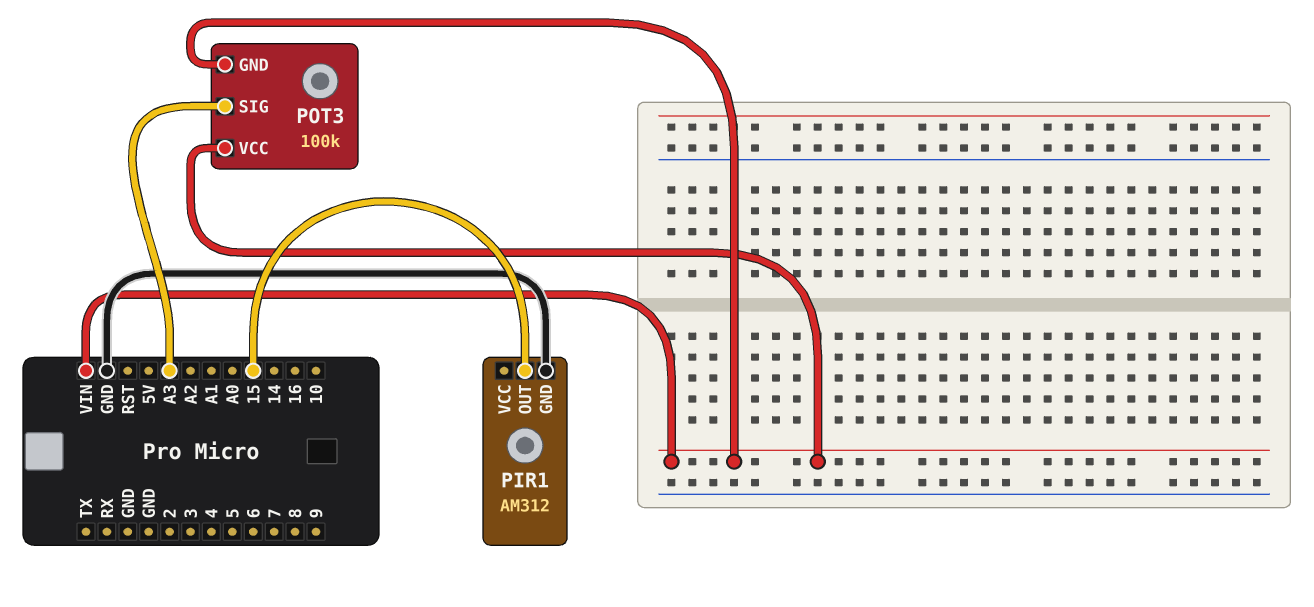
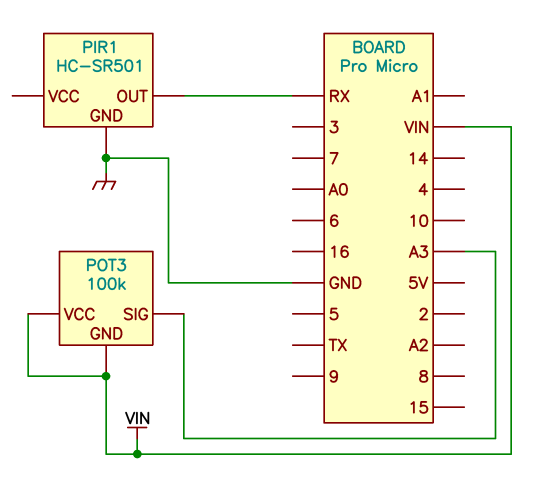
PIR1: AM312 -> HC-SR501
PIR1 pin OUT: 15 -> RX

